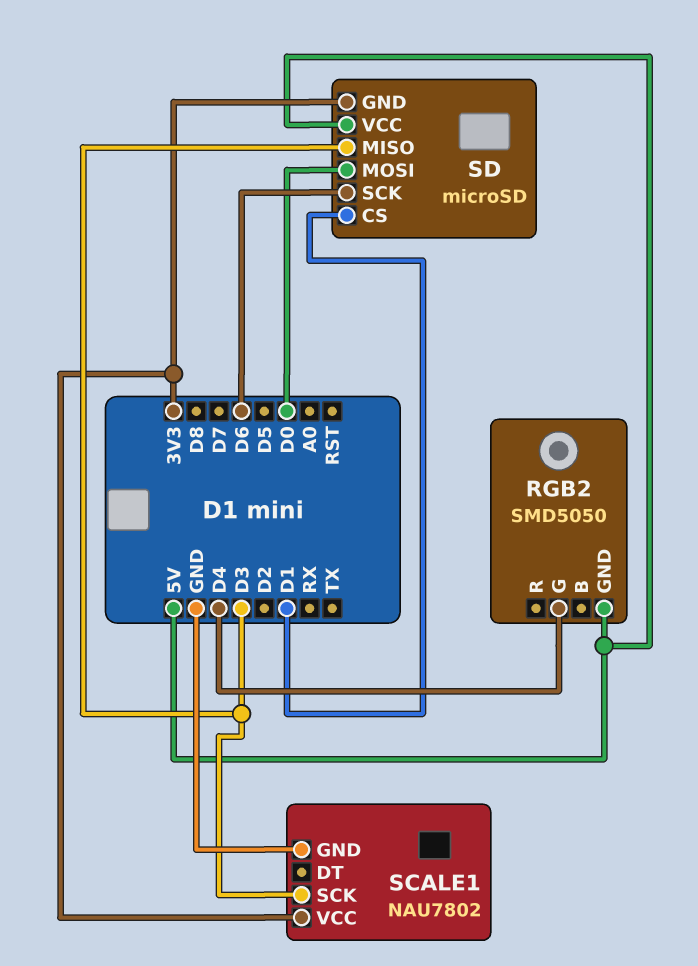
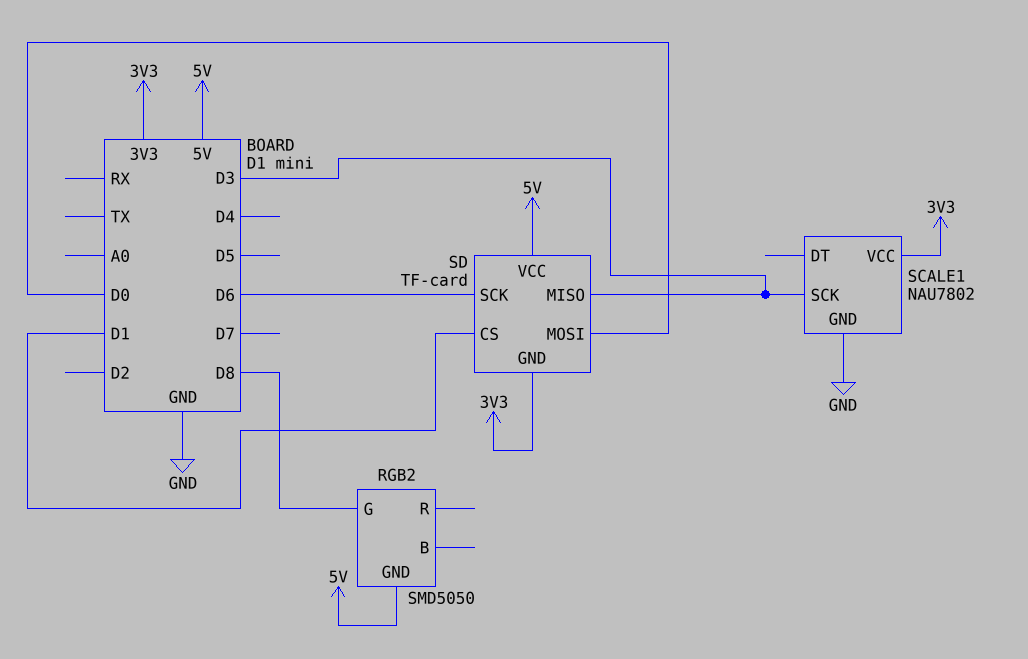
RGB2 pin G: D4 -> D8
SD: microSD -> TF-card

